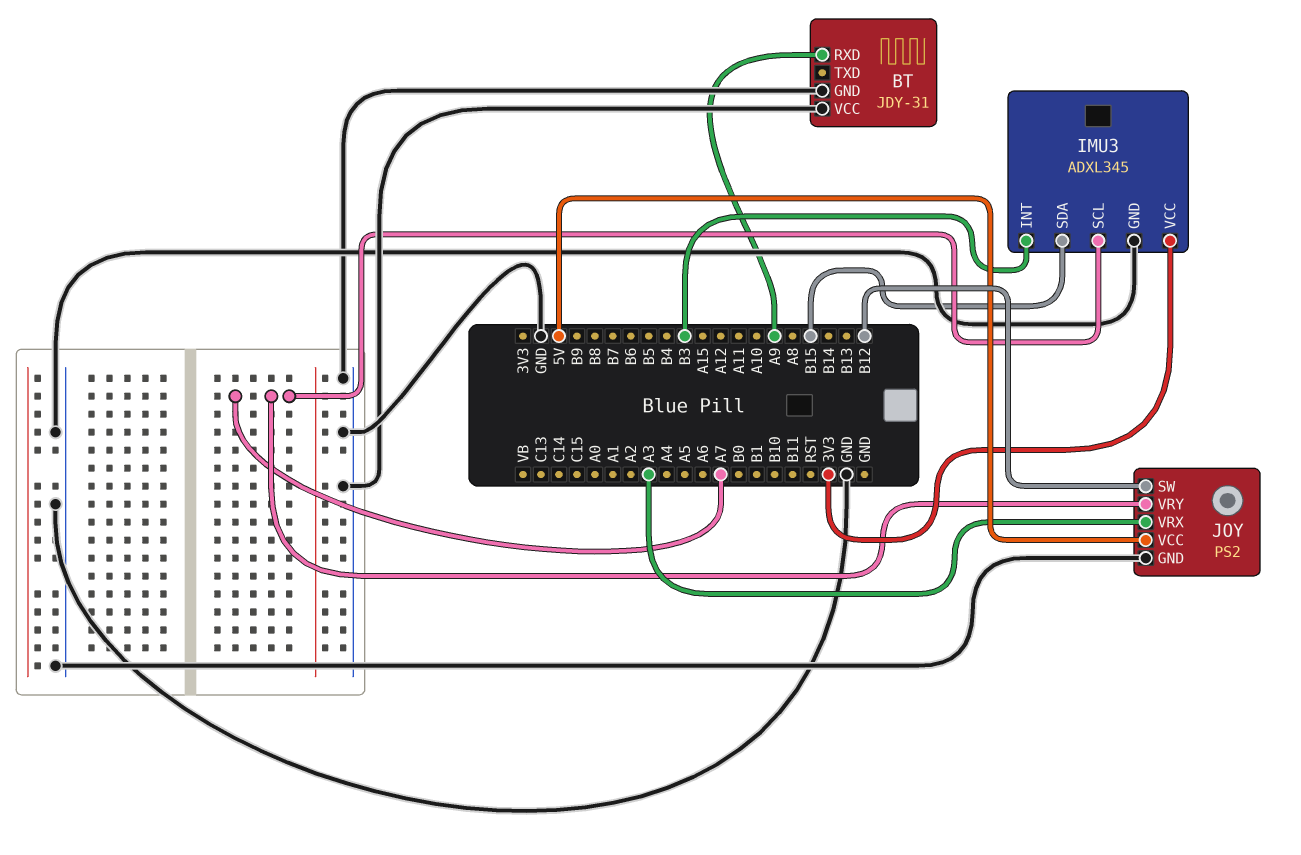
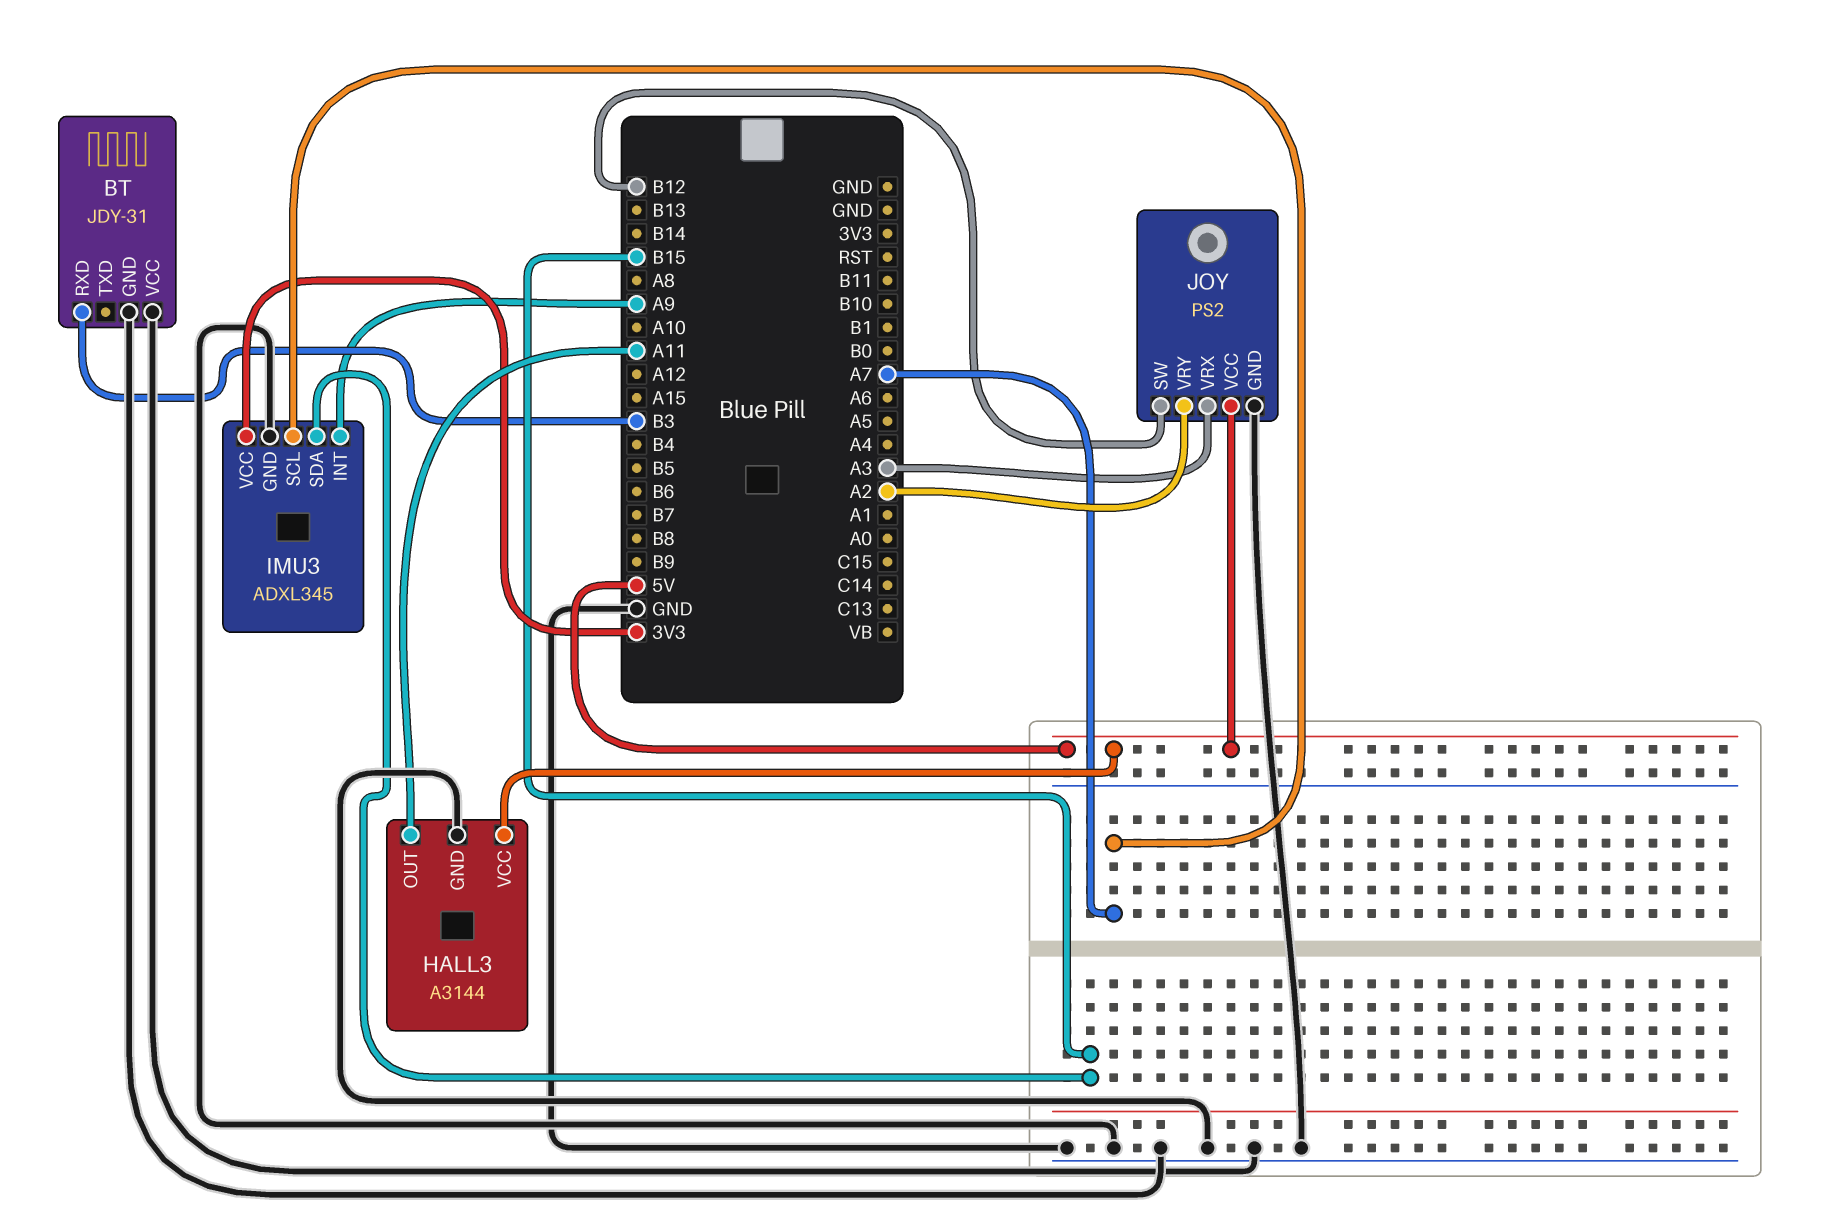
BT pin RXD: A9 -> B3
HALL3: none -> A3144
HALL3 pin GND: none -> GND
HALL3 pin OUT: none -> A11
HALL3 pin VCC: none -> 5V
IMU3 pin INT: B3 -> A9
JOY pin VRY: A7 -> A2

